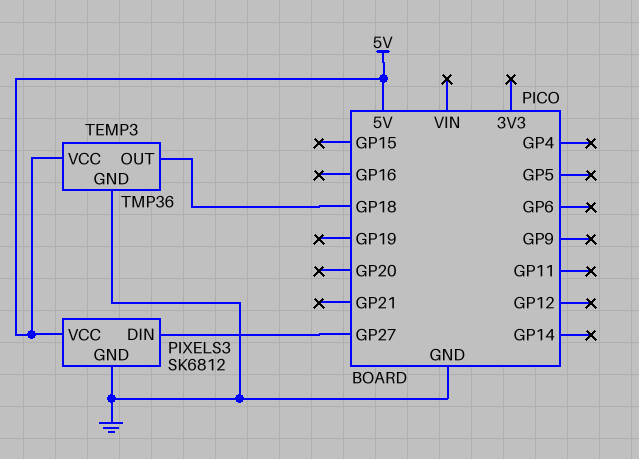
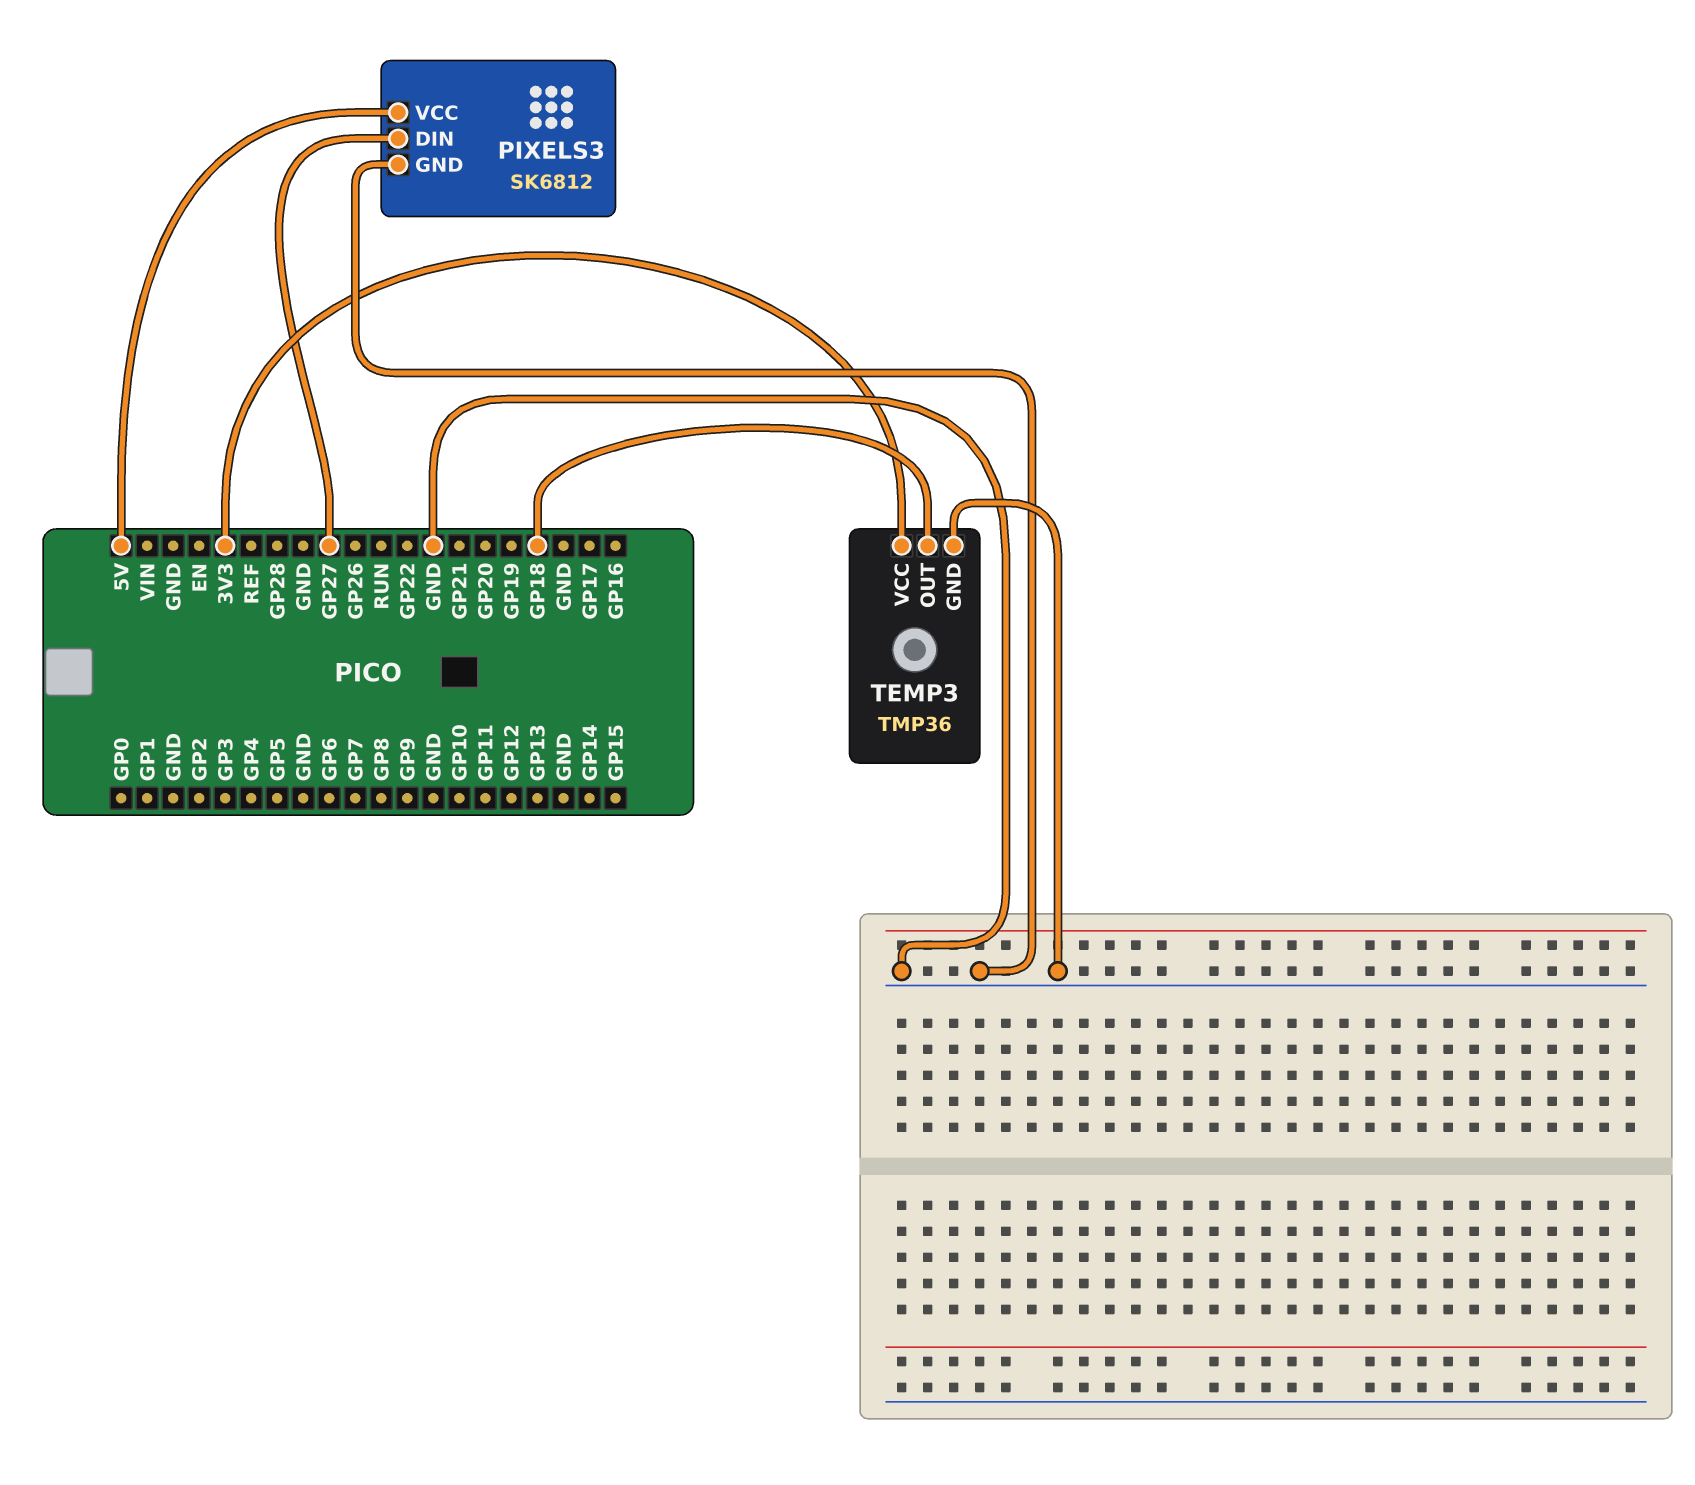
TEMP3 pin VCC: 5V -> 3V3

